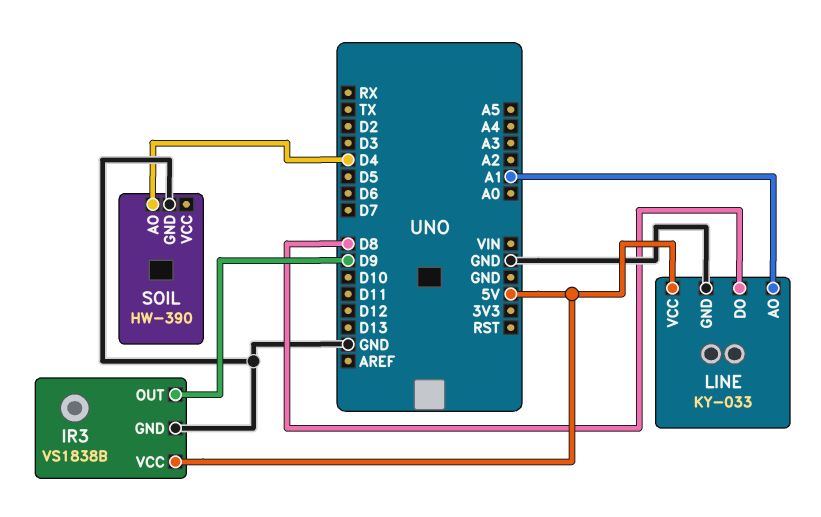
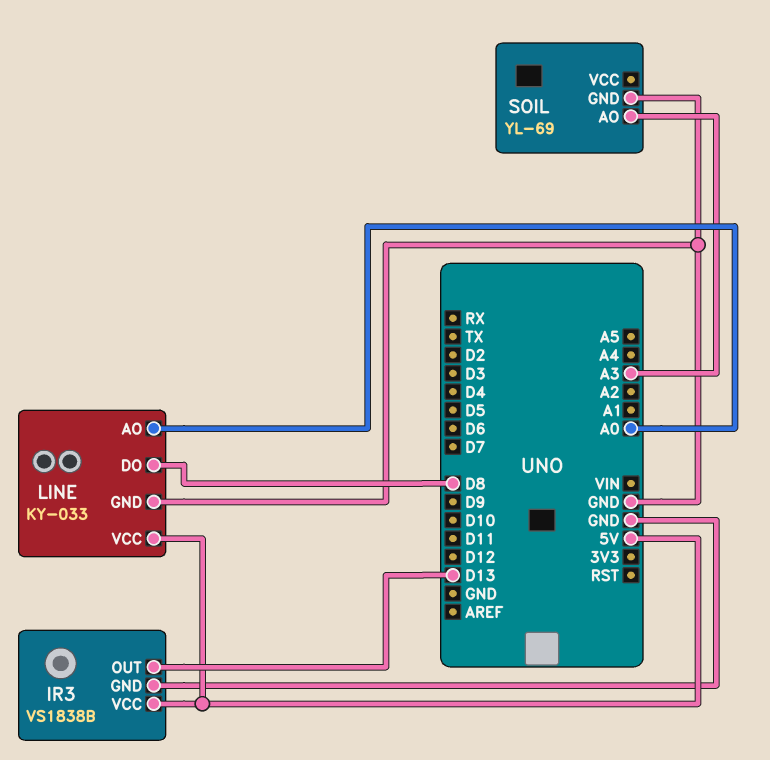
IR3 pin OUT: D9 -> D13
LINE pin AO: A1 -> A0
SOIL: HW-390 -> YL-69
SOIL pin AO: D4 -> A3

